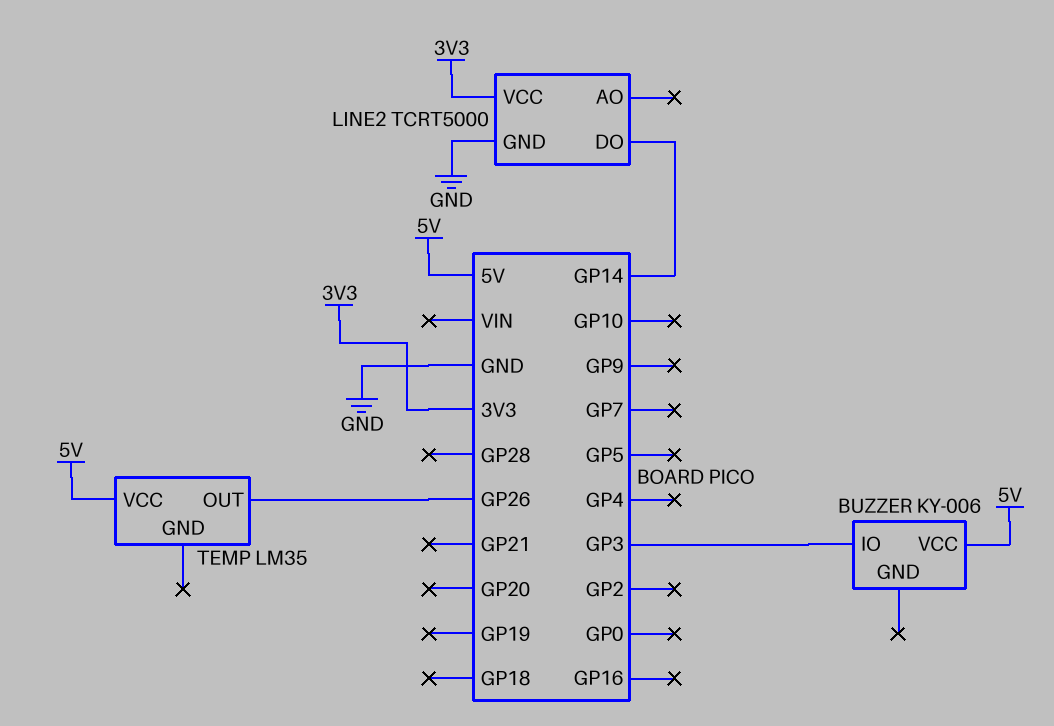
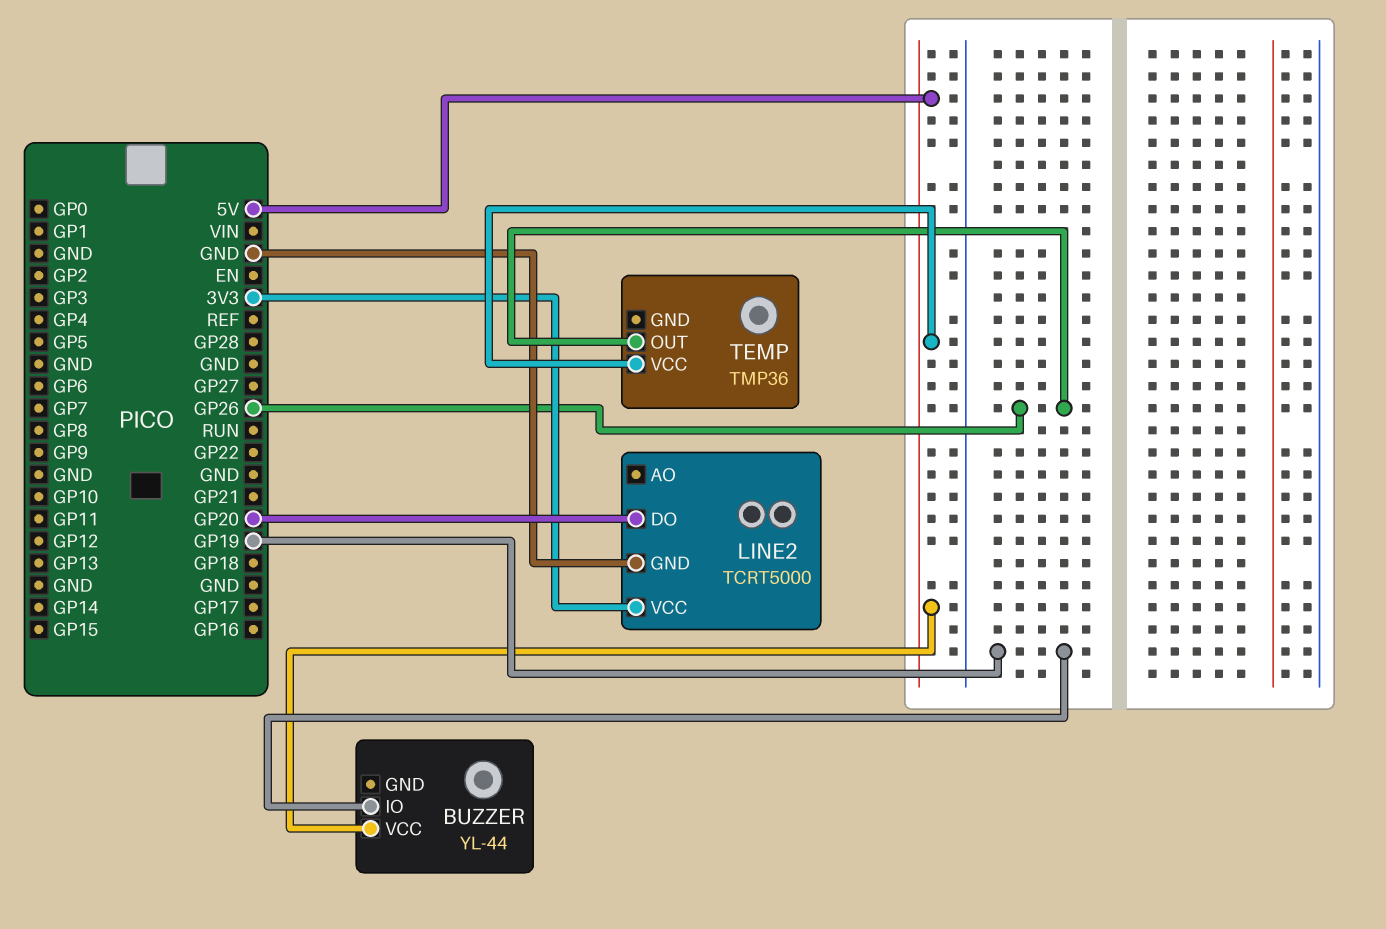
BUZZER: KY-006 -> YL-44
BUZZER pin IO: GP3 -> GP19
LINE2 pin DO: GP14 -> GP20
TEMP: LM35 -> TMP36

